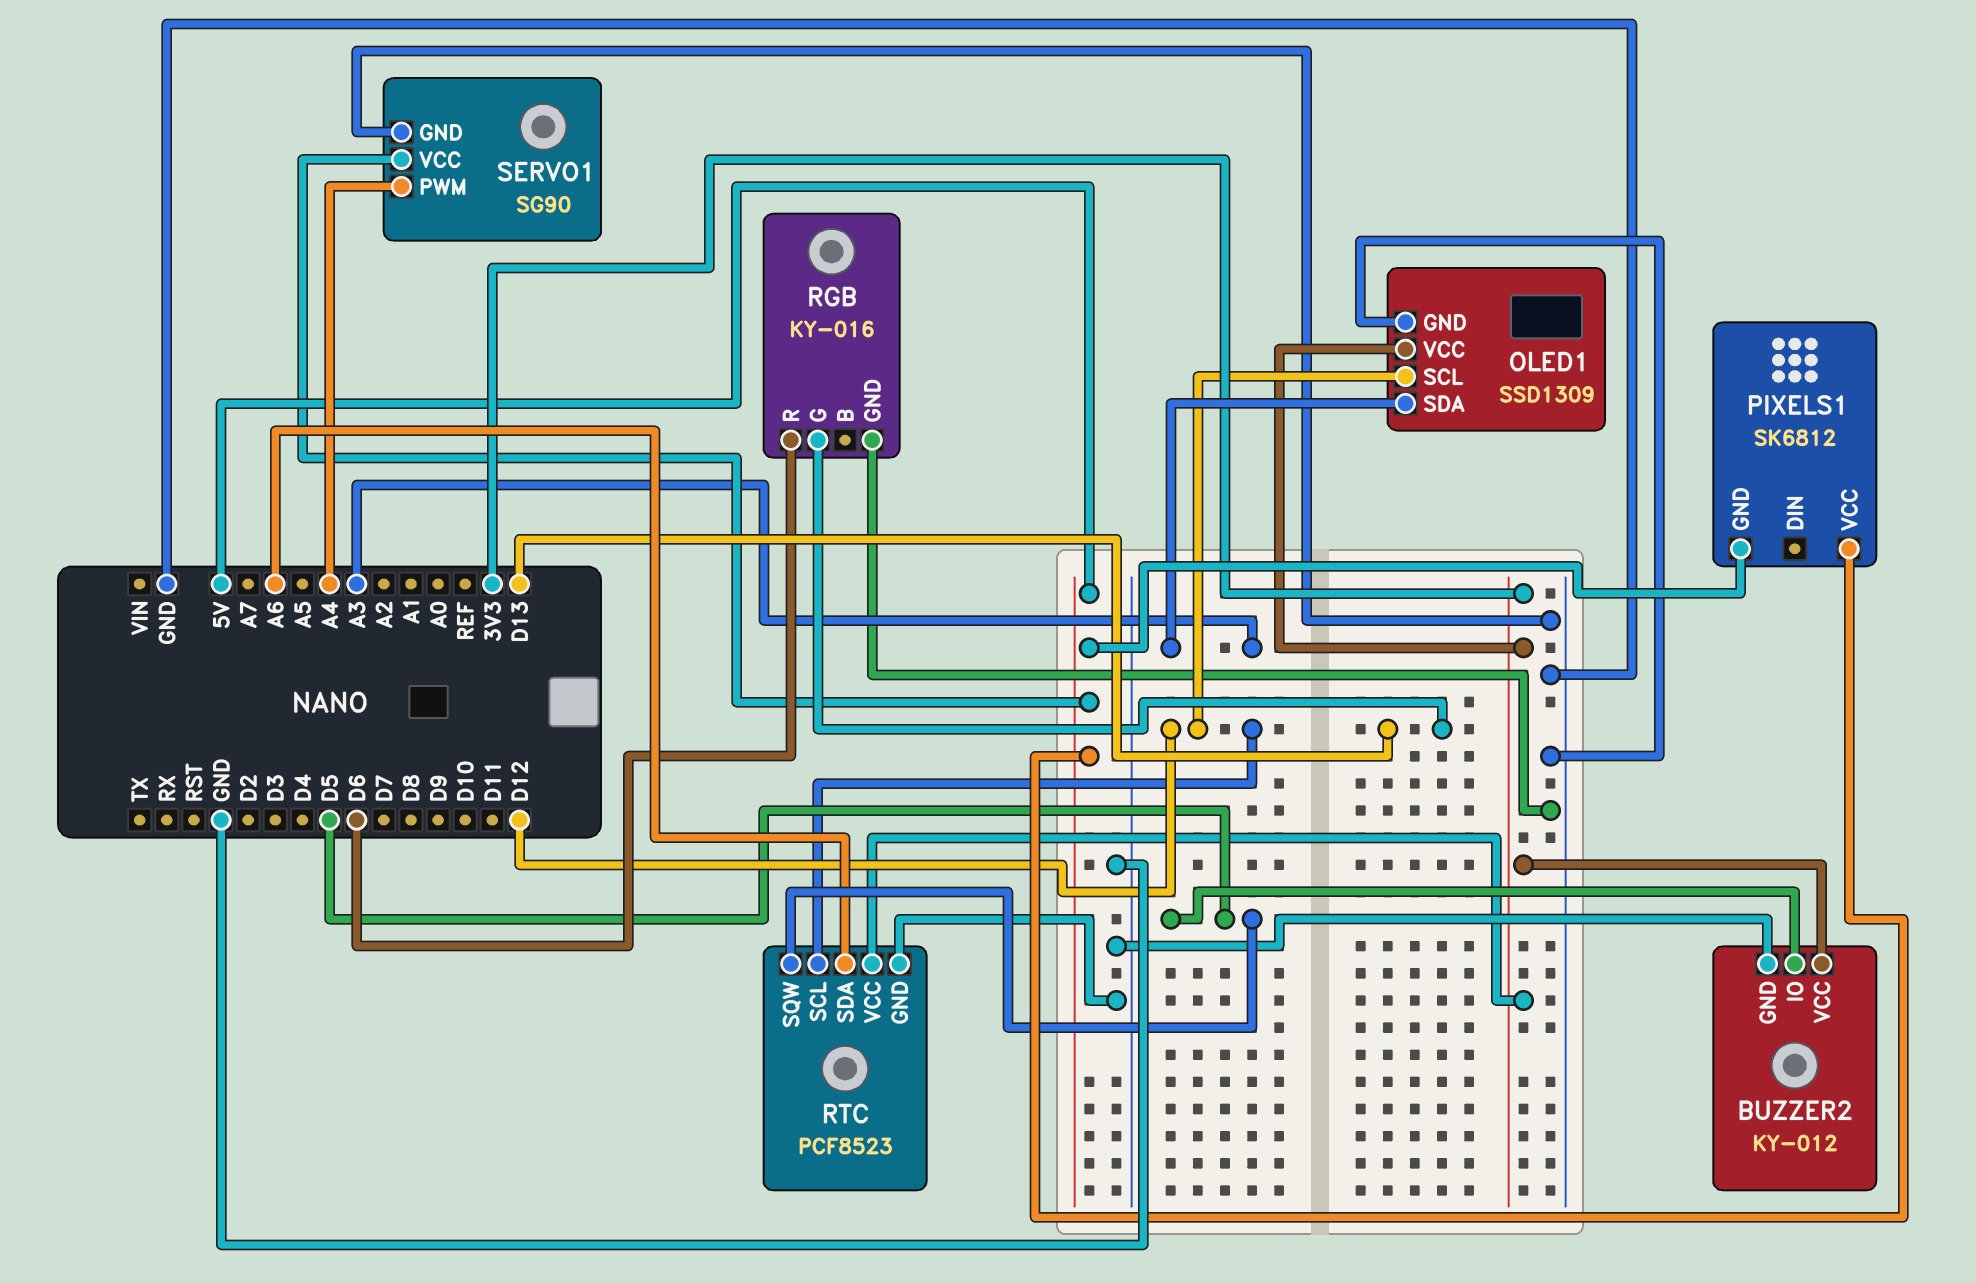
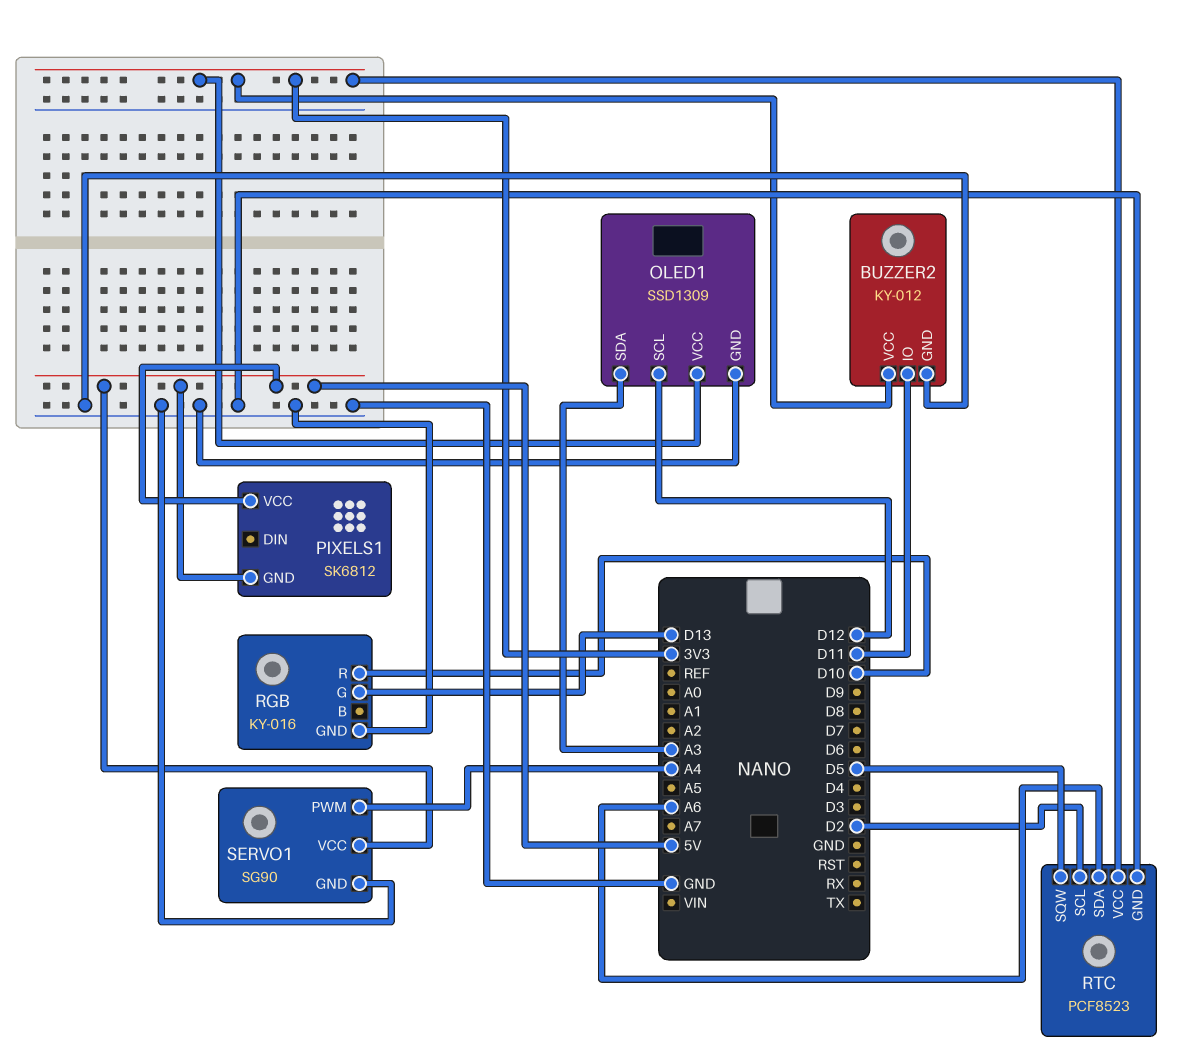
BUZZER2 pin IO: D5 -> D11
RGB pin R: D6 -> D10
RTC pin SCL: D12 -> D2

